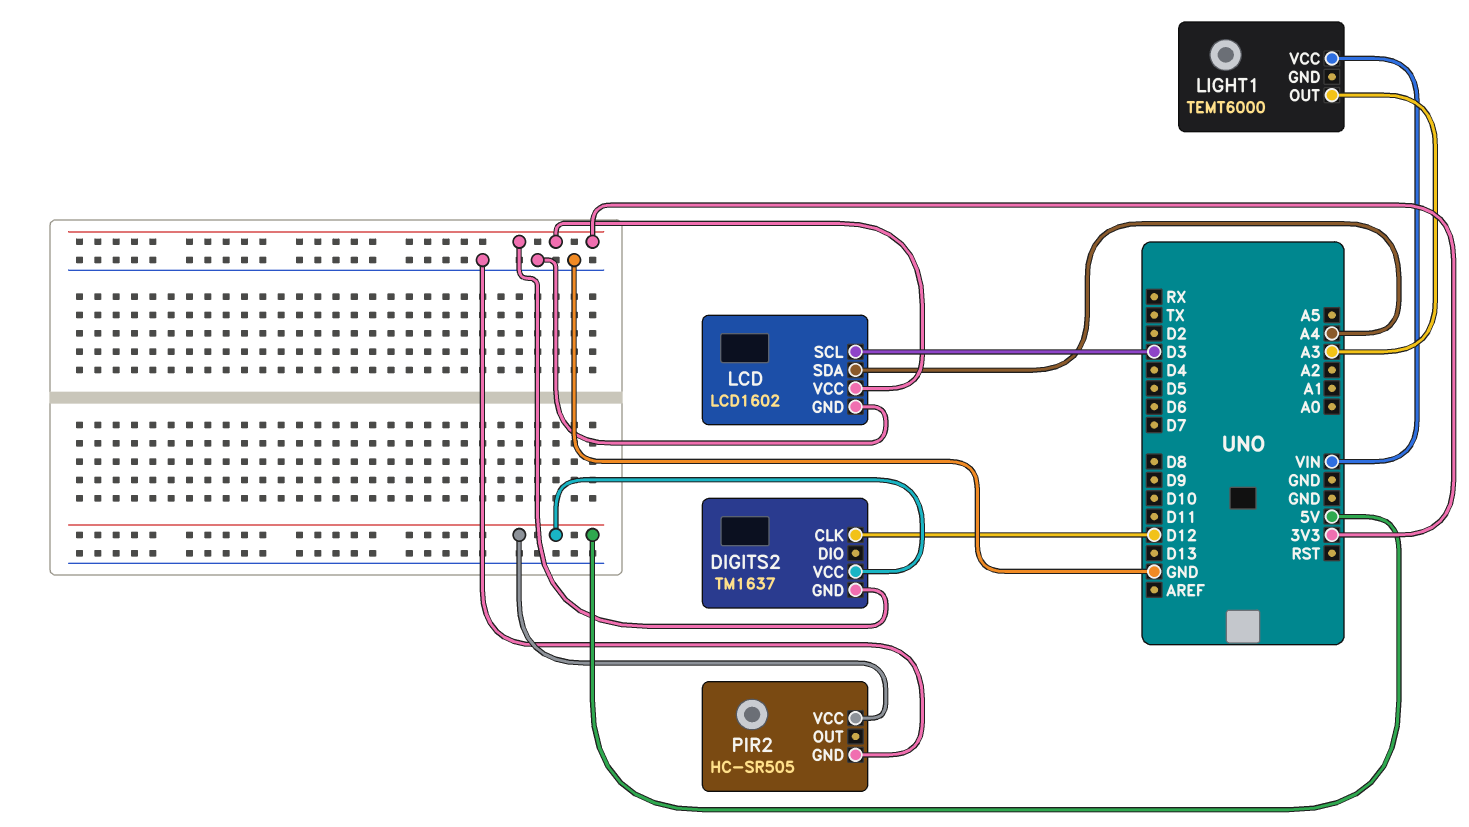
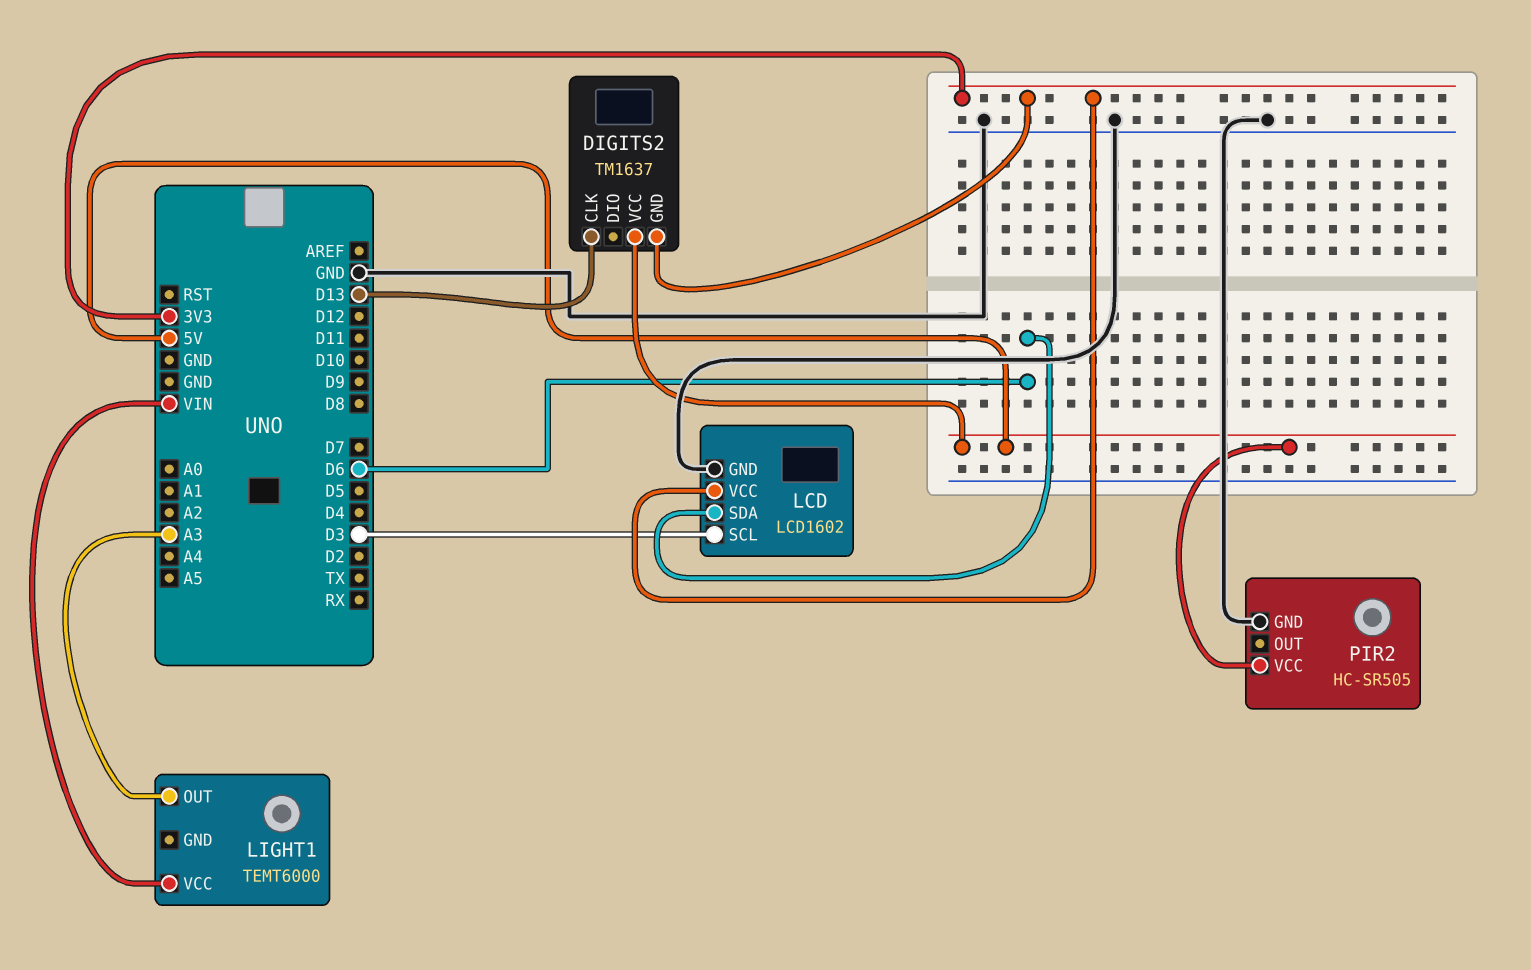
DIGITS2 pin CLK: D12 -> D13
LCD pin SDA: A4 -> D6

